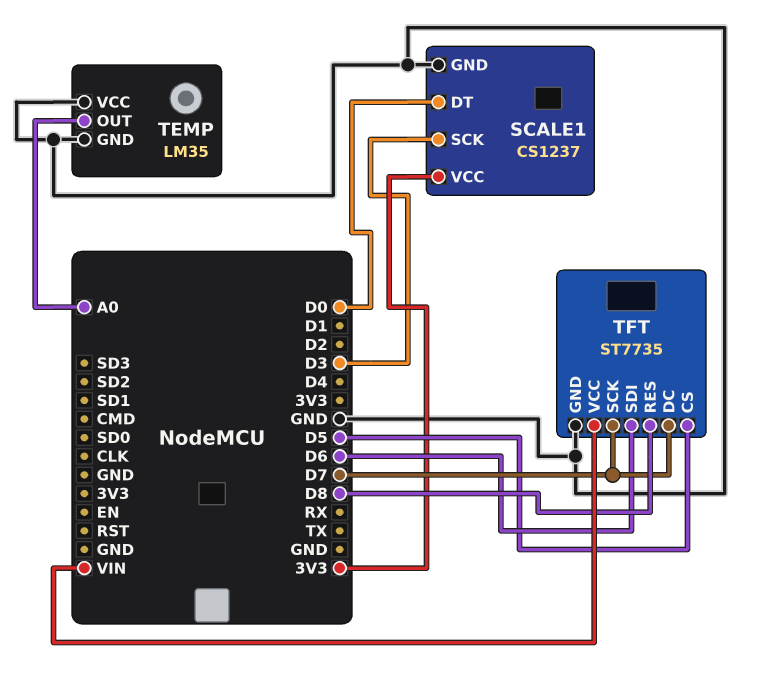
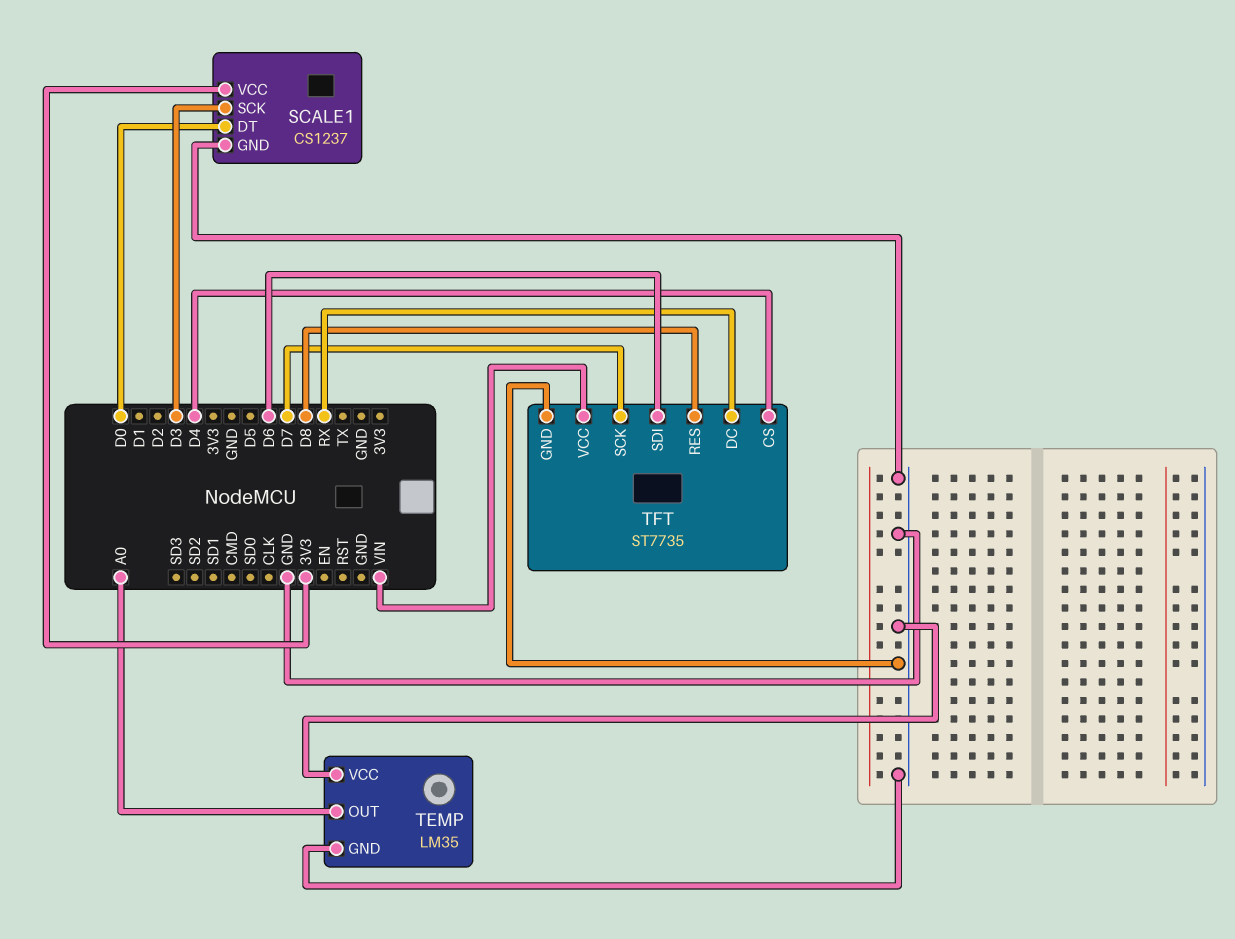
TFT pin CS: D5 -> D4
TFT pin DC: D7 -> RX

